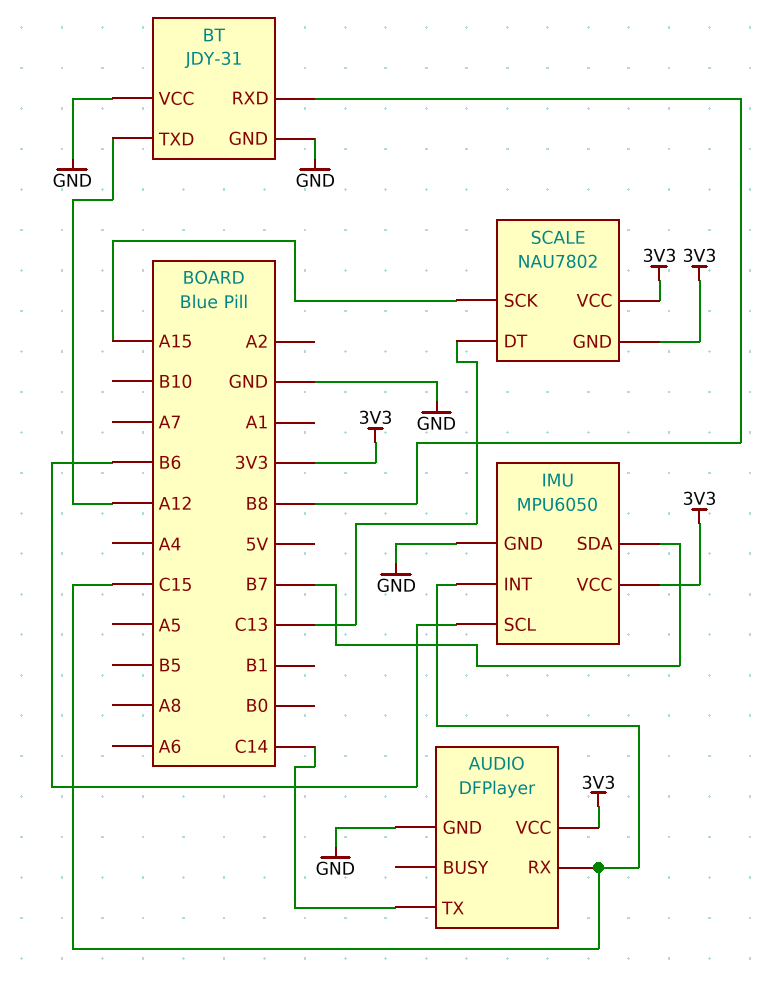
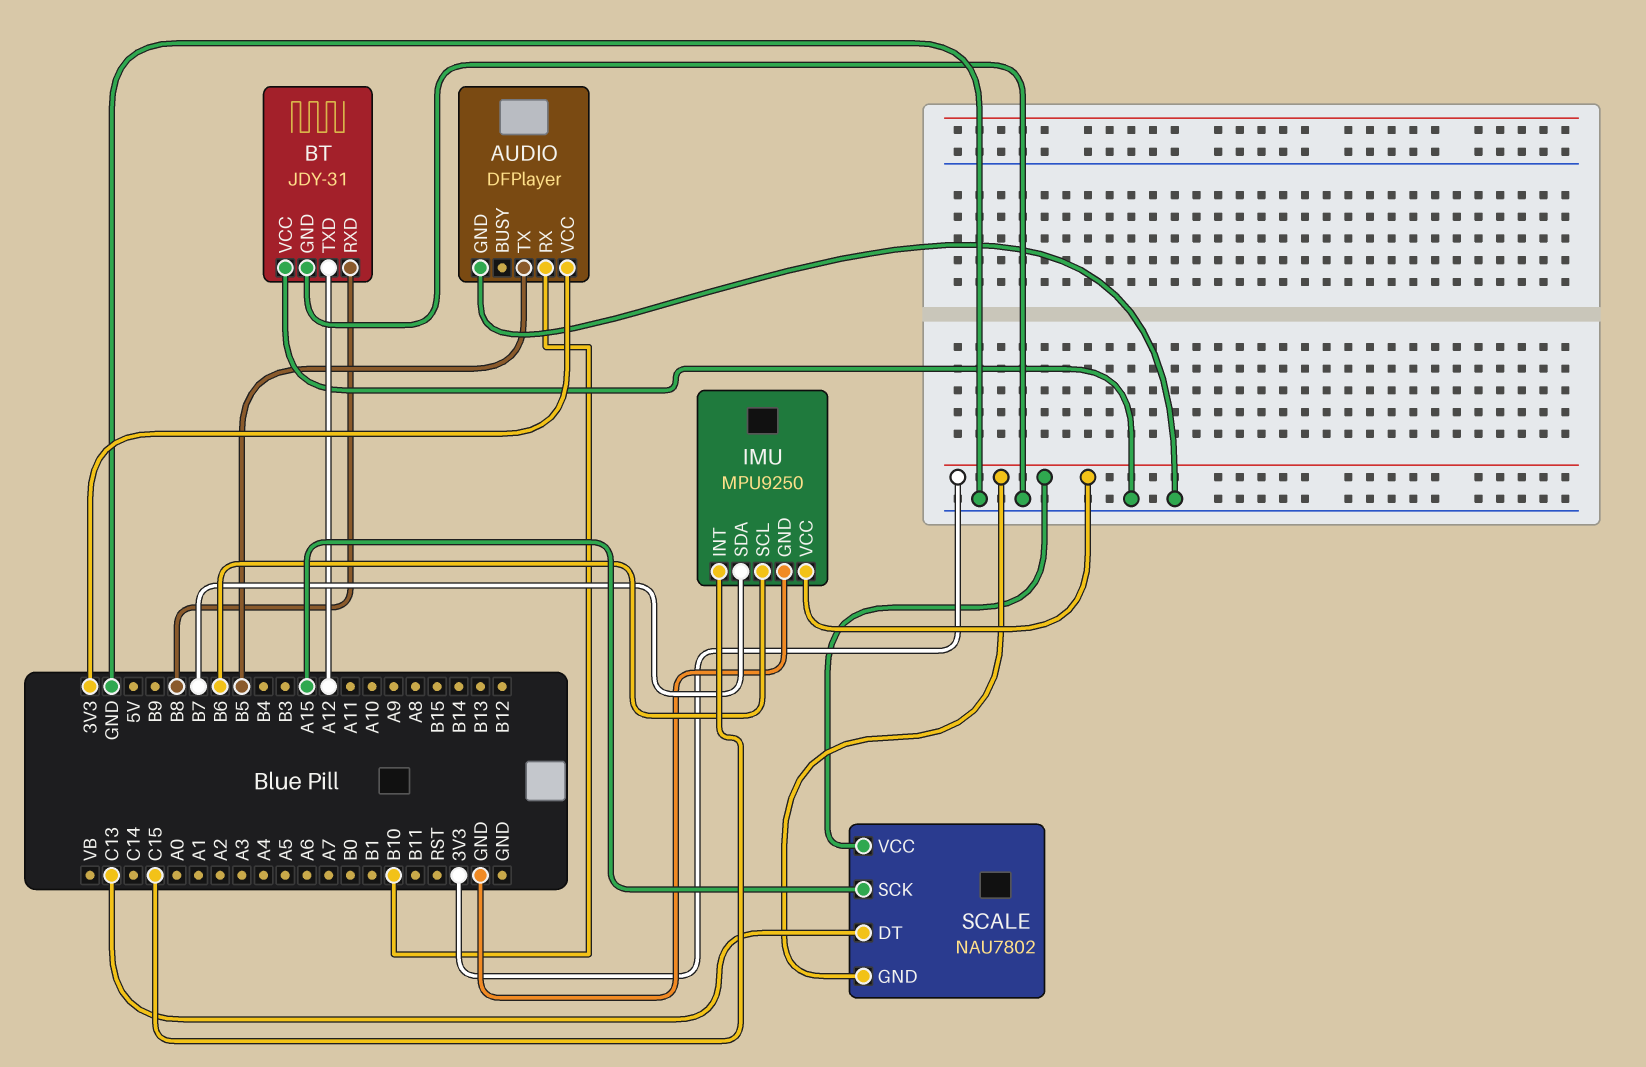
AUDIO pin RX: C15 -> B10
AUDIO pin TX: C14 -> B5
IMU: MPU6050 -> MPU9250

